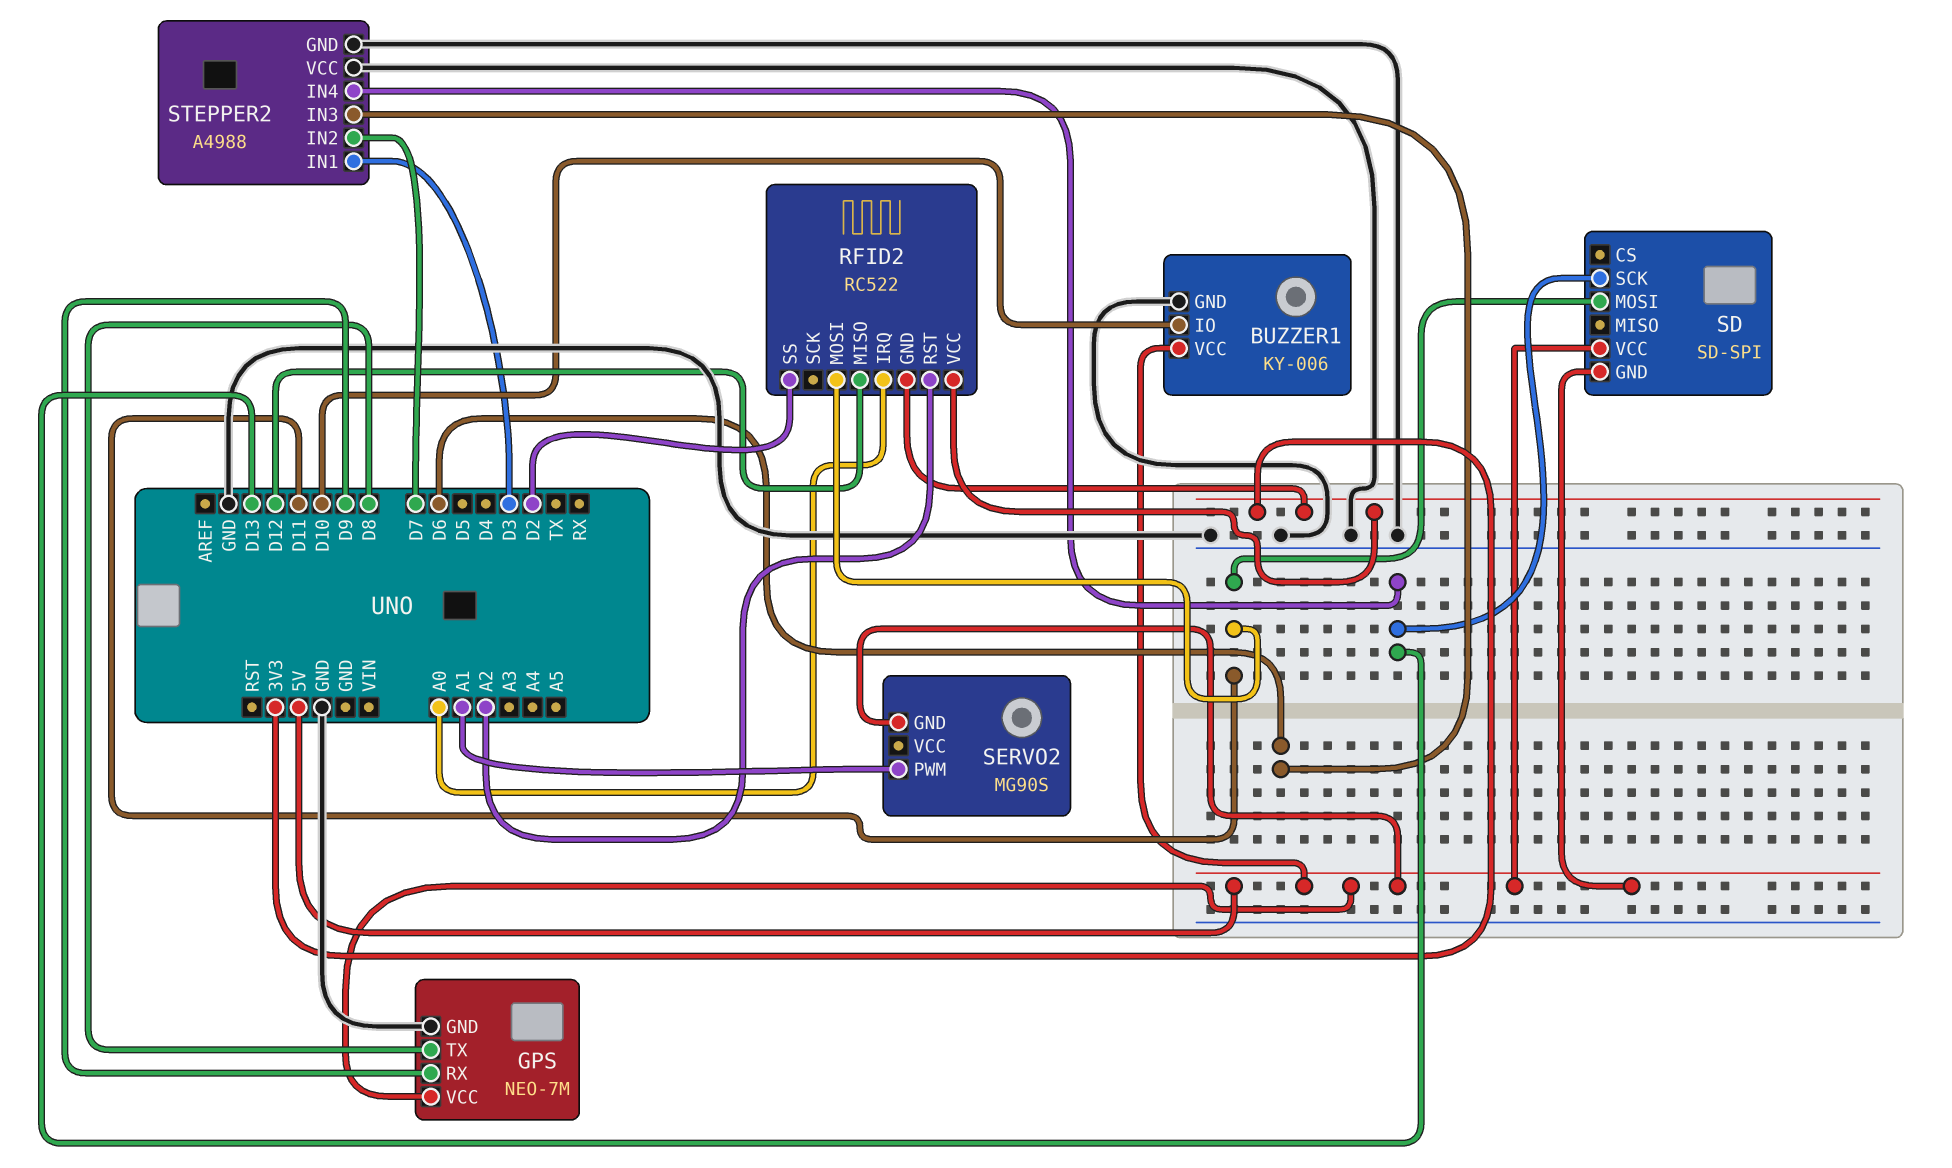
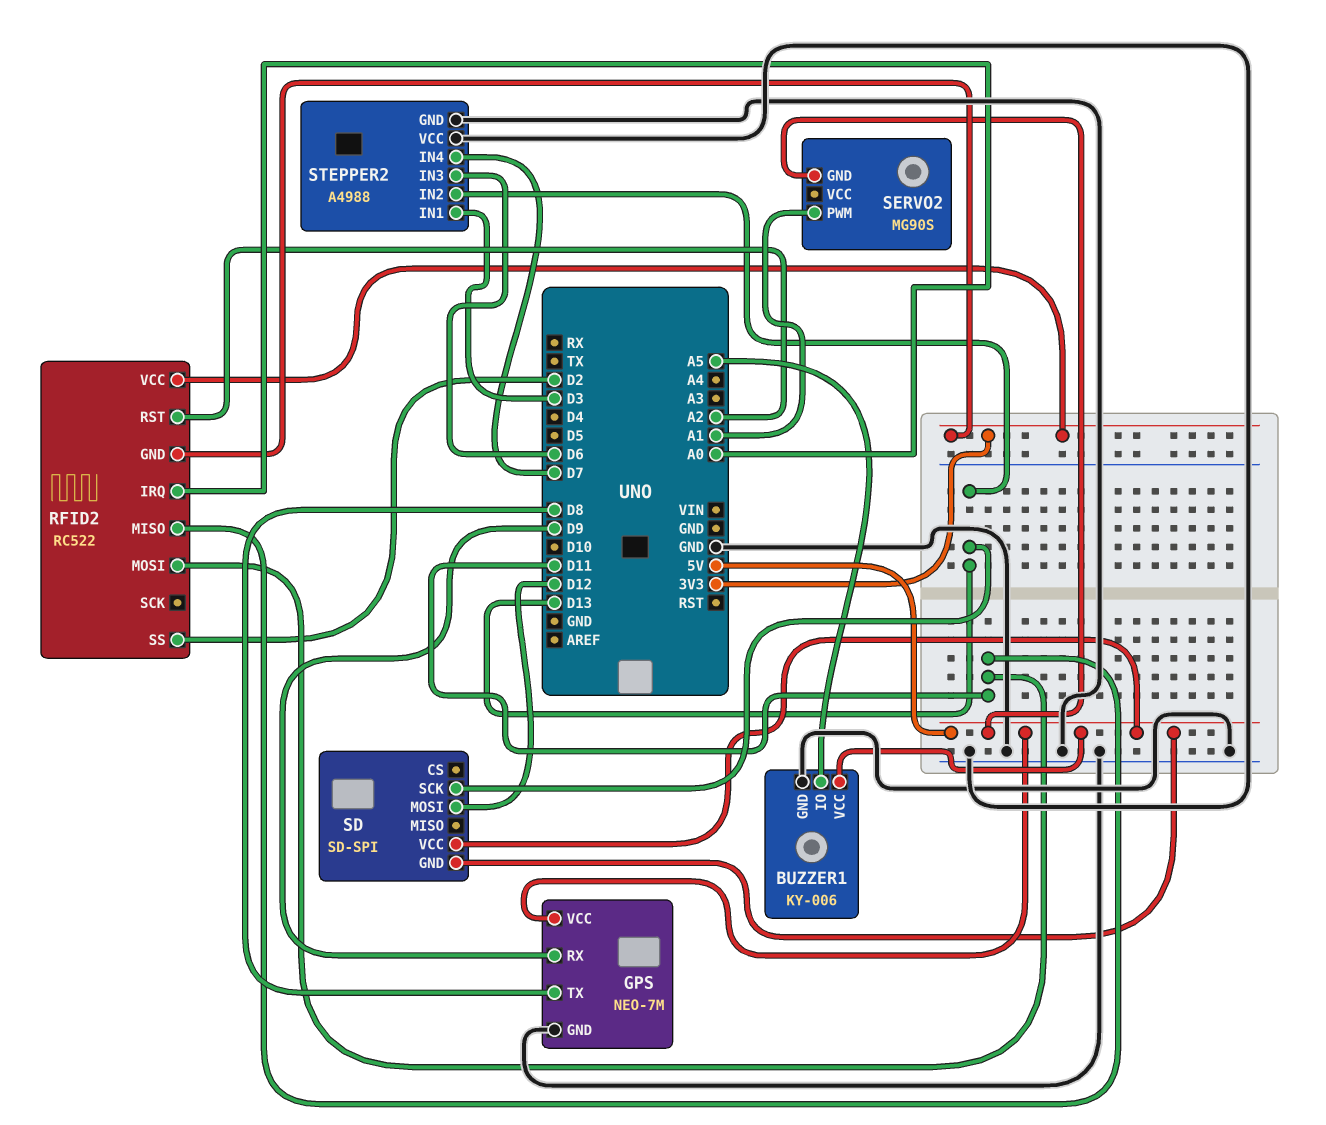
BUZZER1 pin IO: D10 -> A5
RFID2 pin MISO: D12 -> D11
SD pin MOSI: D11 -> D12
STEPPER2 pin IN2: D7 -> D13
STEPPER2 pin IN4: D13 -> D7

